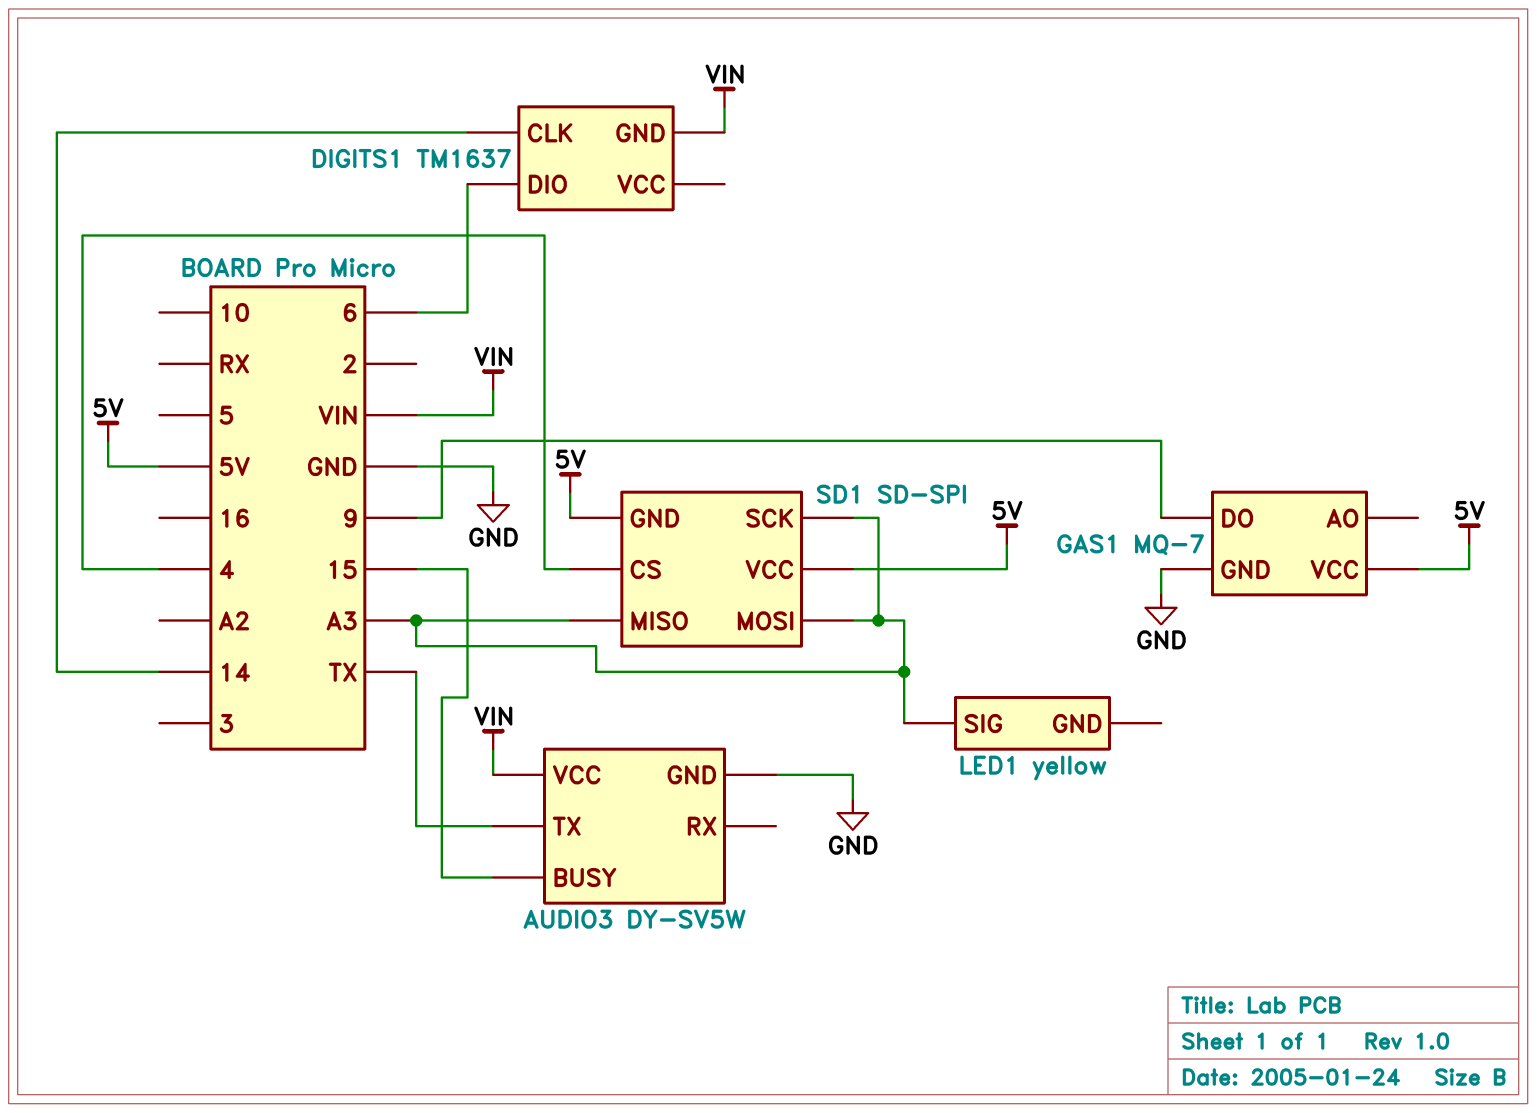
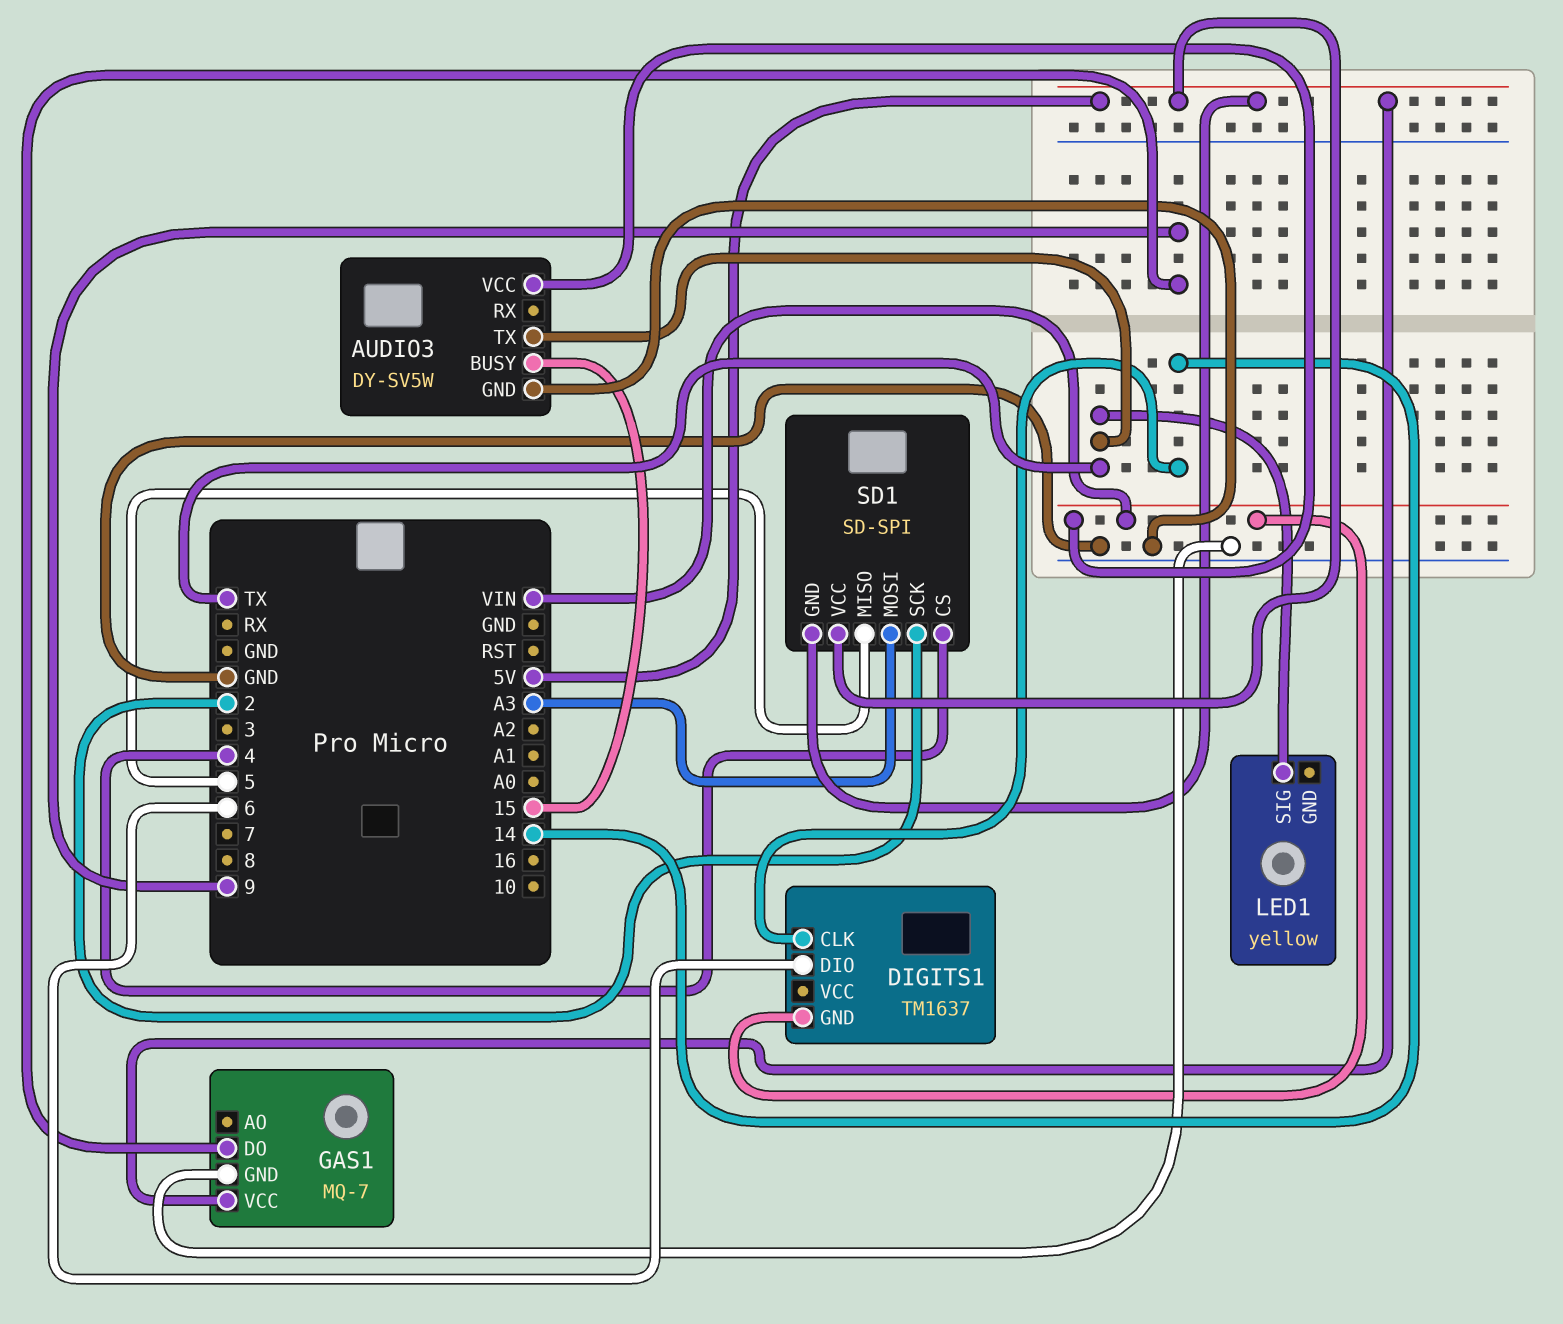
LED1 pin SIG: A3 -> TX
SD1 pin MISO: A3 -> 5
SD1 pin SCK: A3 -> 2

